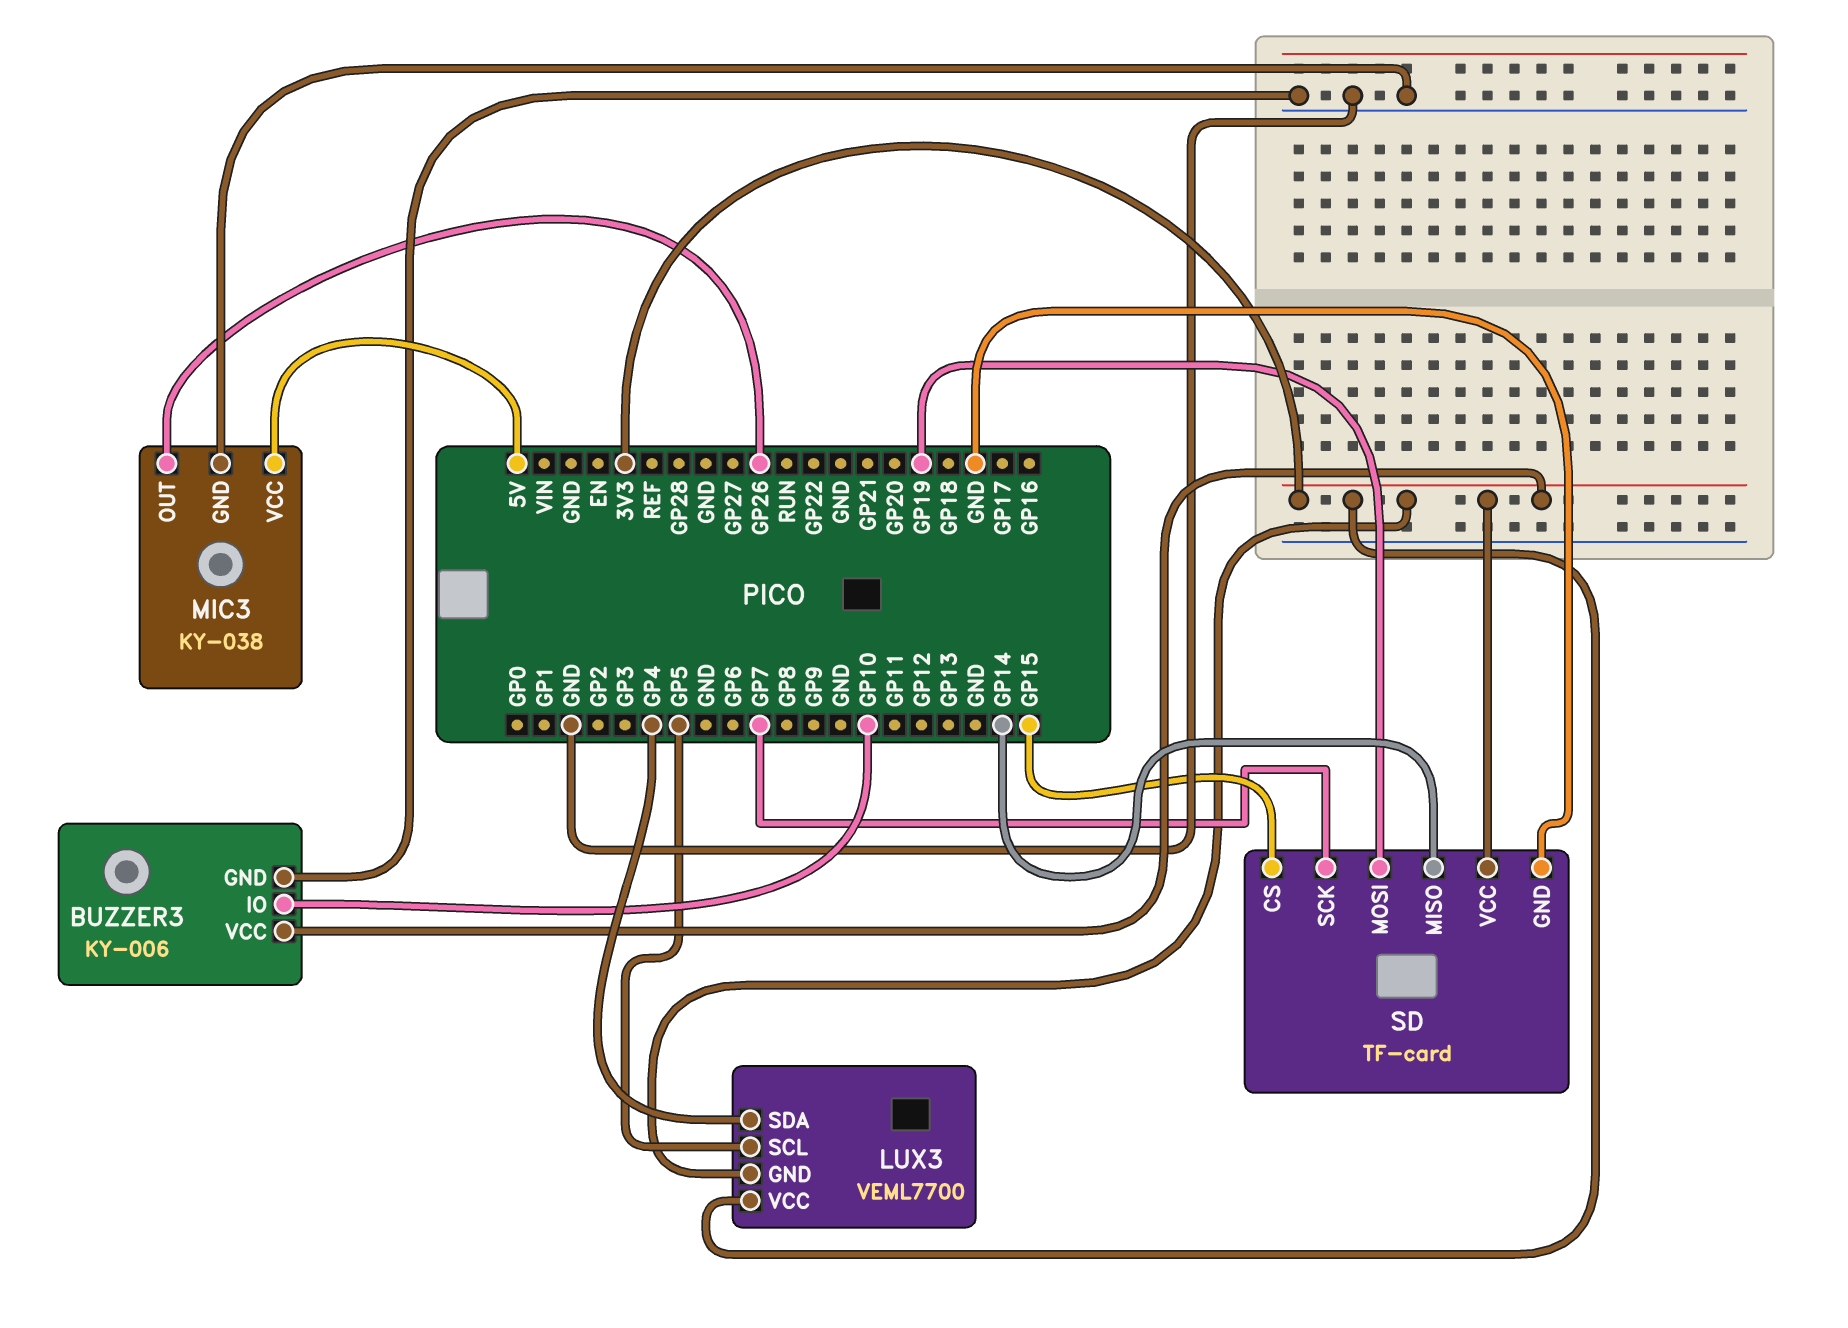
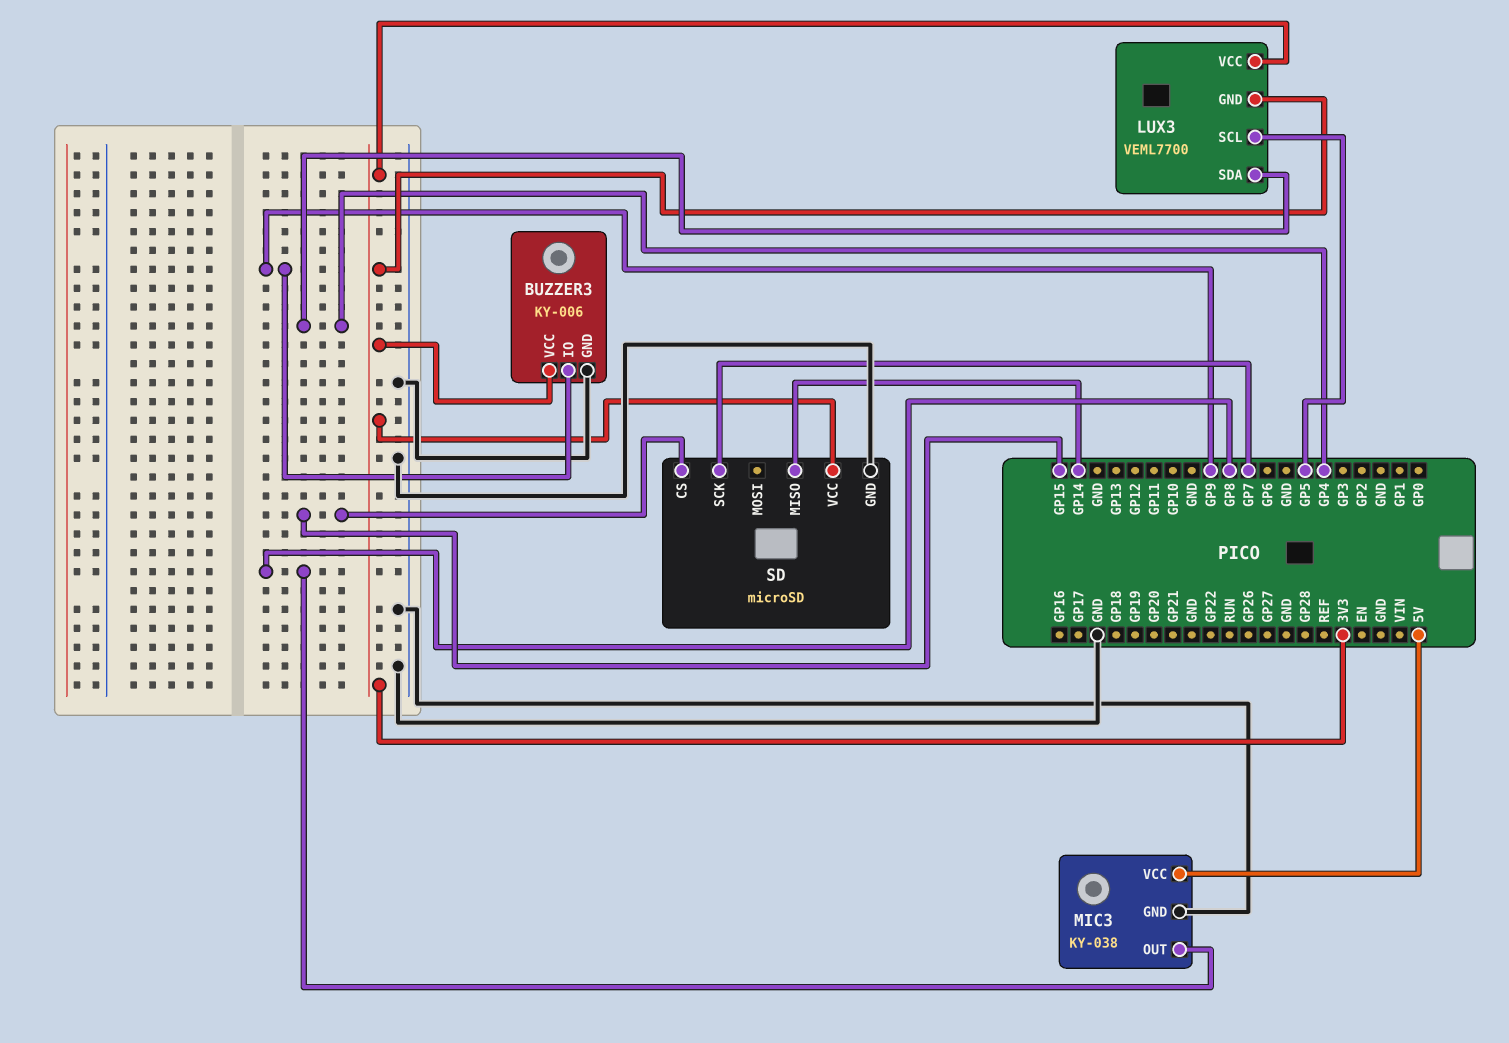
BUZZER3 pin IO: GP10 -> GP9
MIC3 pin OUT: GP26 -> GP8
SD: TF-card -> microSD
SD pin MOSI: GP19 -> none

